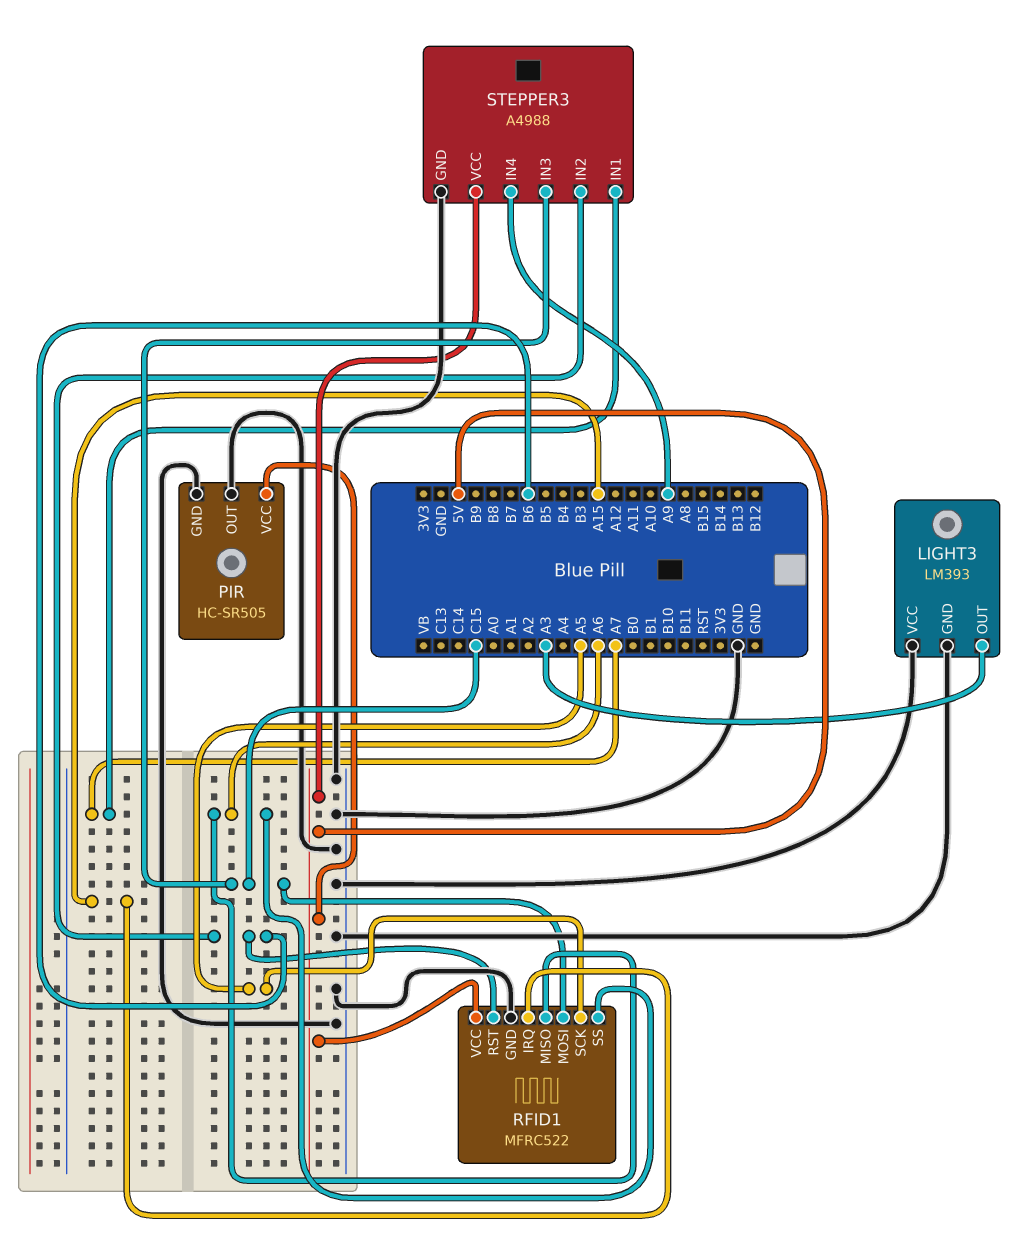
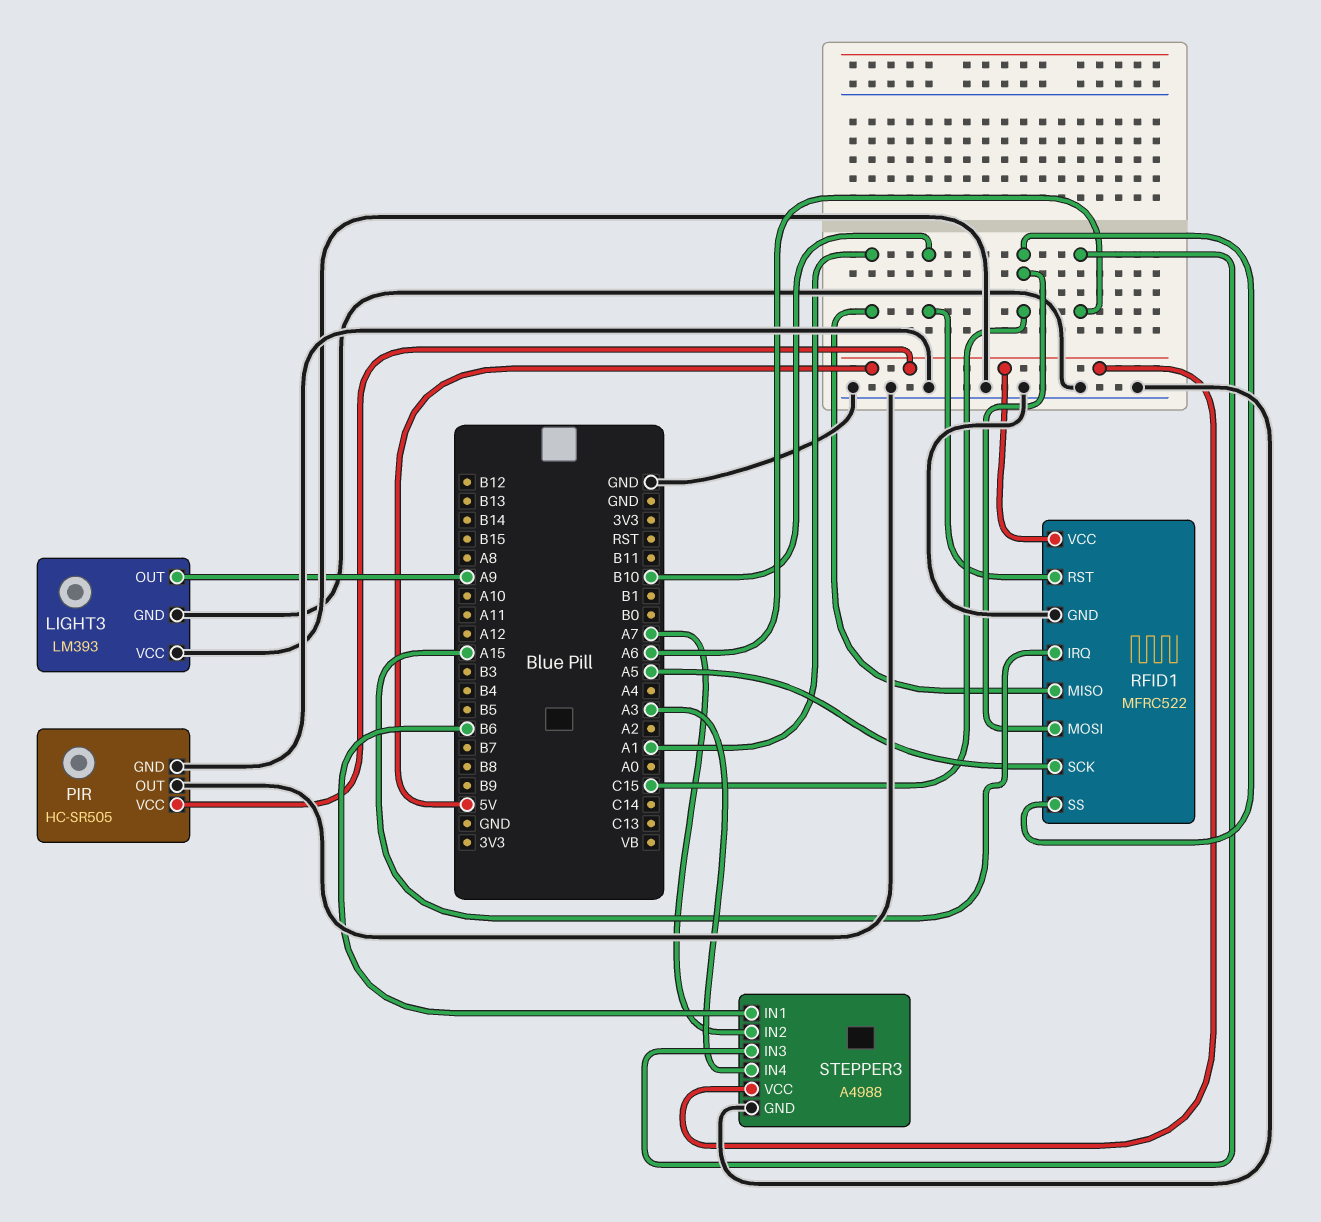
LIGHT3 pin OUT: A3 -> A9
RFID1 pin MISO: A6 -> A1
RFID1 pin RST: B6 -> B10
RFID1 pin SS: A6 -> C15
STEPPER3 pin IN1: A7 -> B6
STEPPER3 pin IN2: B6 -> A7
STEPPER3 pin IN3: C15 -> A6
STEPPER3 pin IN4: A9 -> A3

